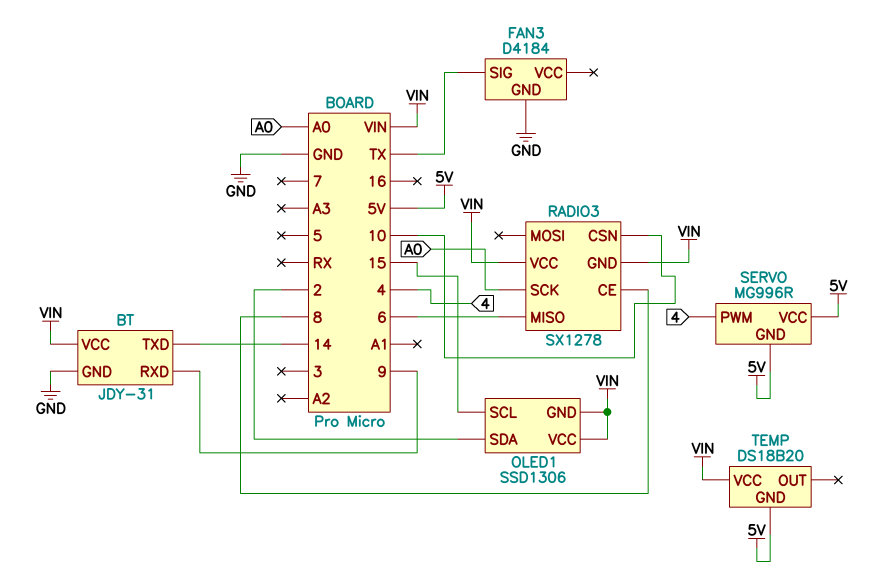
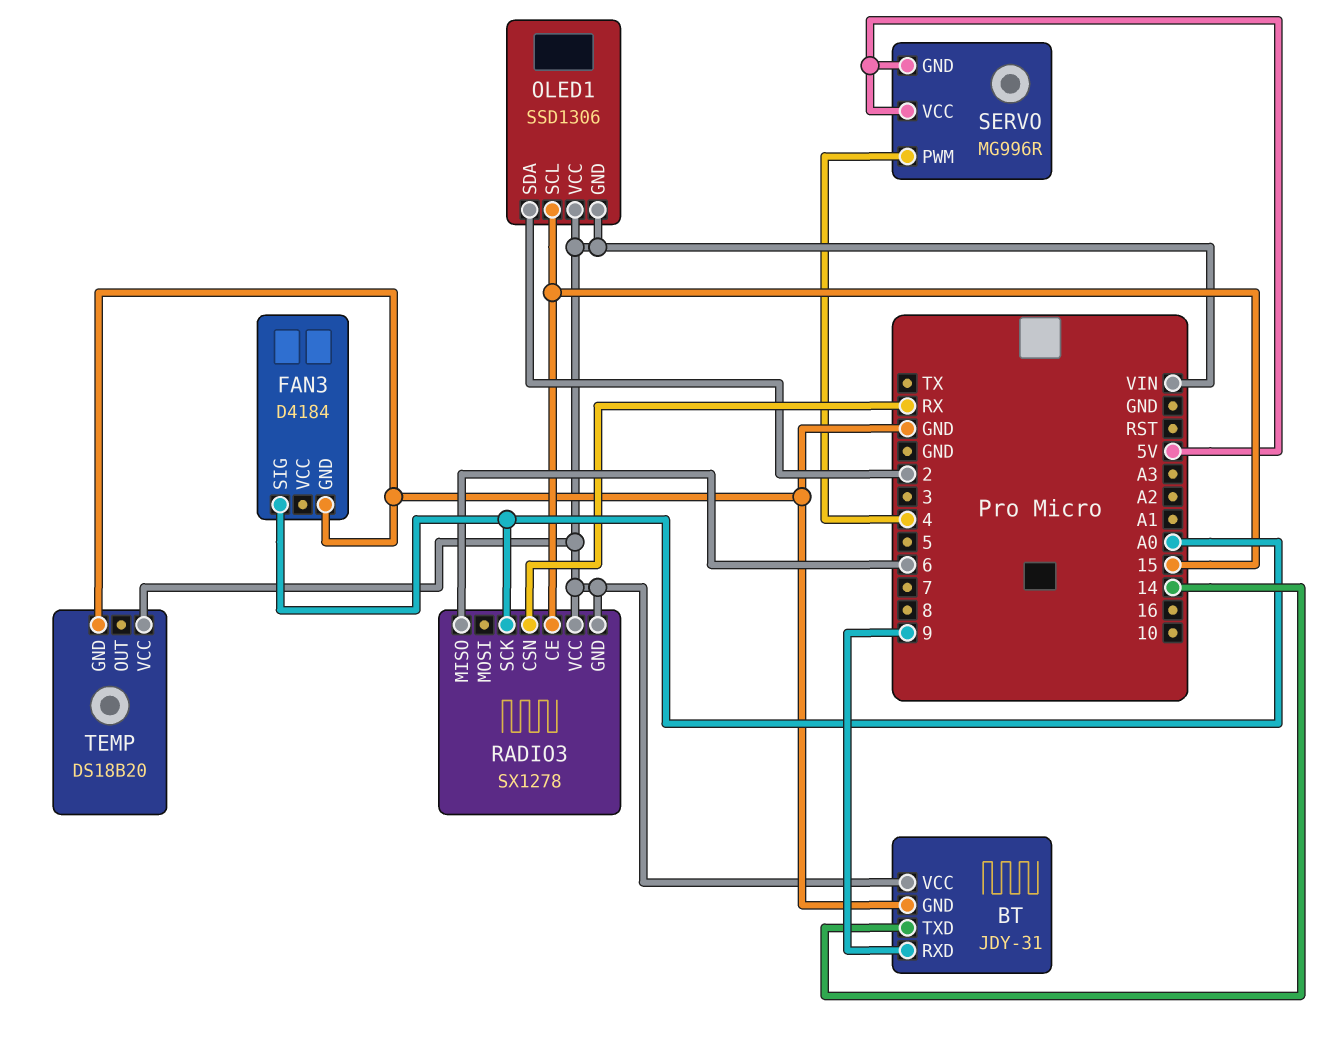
FAN3 pin SIG: TX -> A0
RADIO3 pin CE: 8 -> 15
RADIO3 pin CSN: 10 -> RX
TEMP pin GND: 5V -> GND

